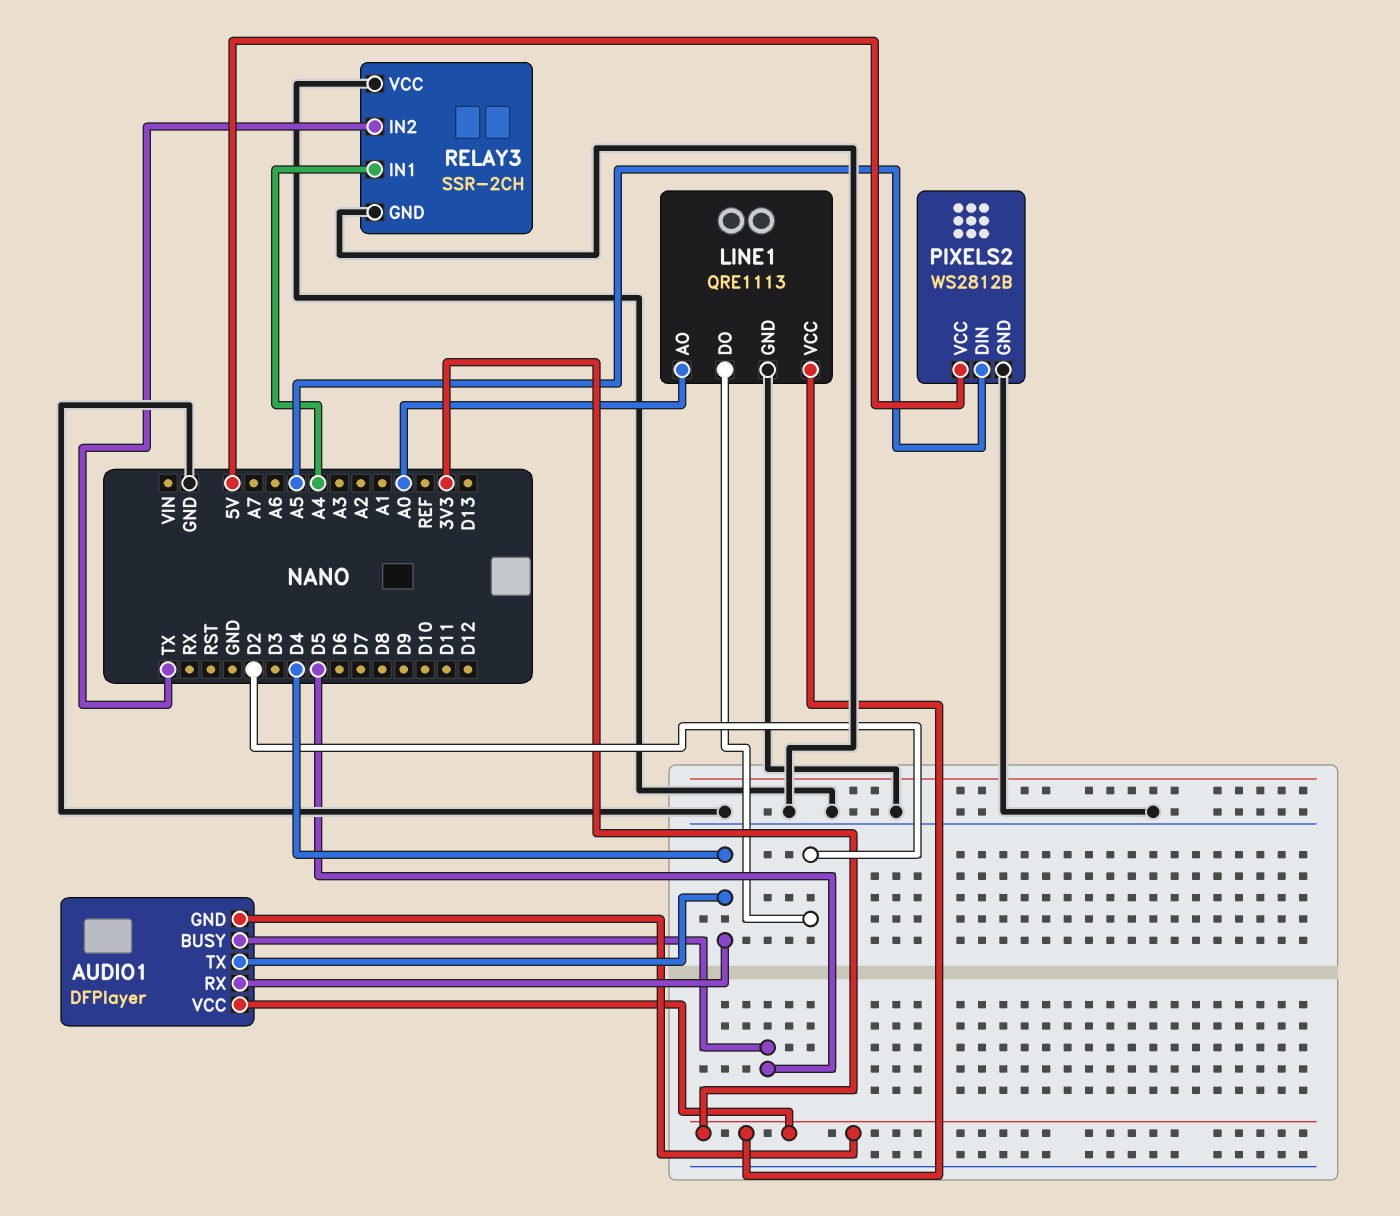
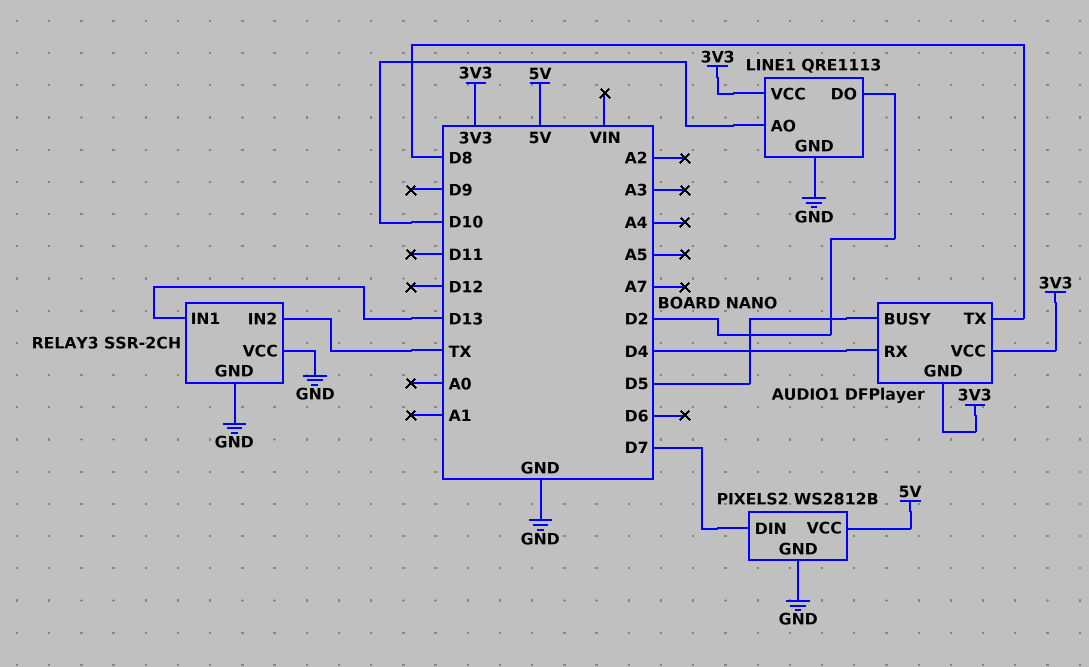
AUDIO1 pin TX: D4 -> D8
LINE1 pin AO: A0 -> D10
PIXELS2 pin DIN: A5 -> D7
RELAY3 pin IN1: A4 -> D13

